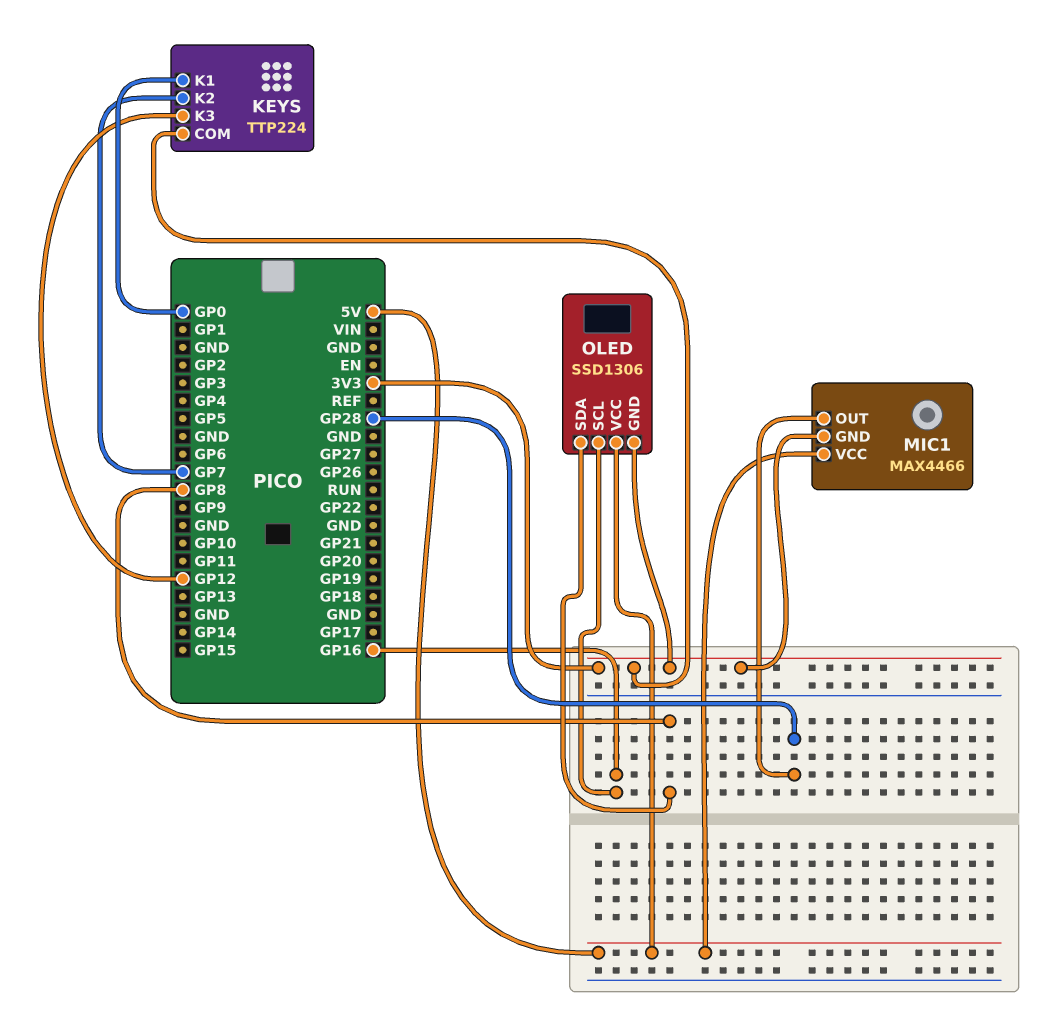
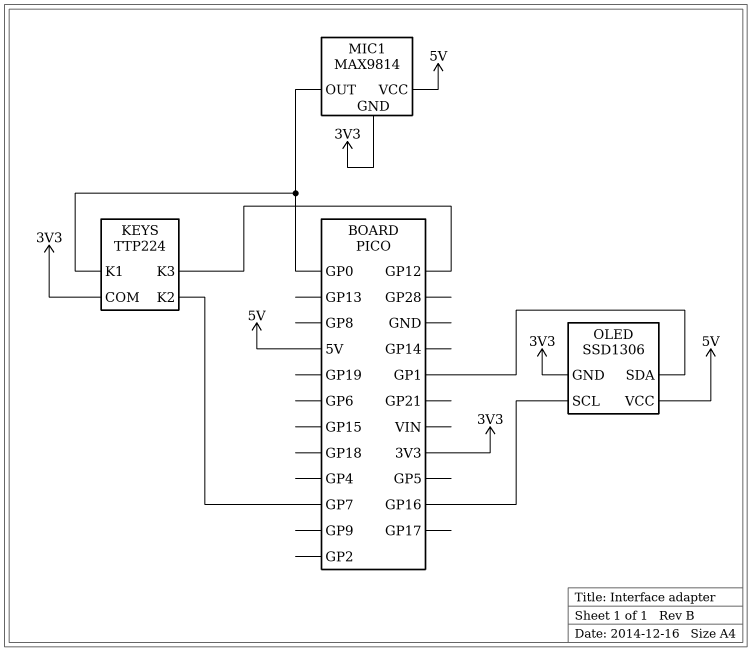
MIC1: MAX4466 -> MAX9814
MIC1 pin OUT: GP28 -> GP0
OLED pin SDA: GP8 -> GP1

